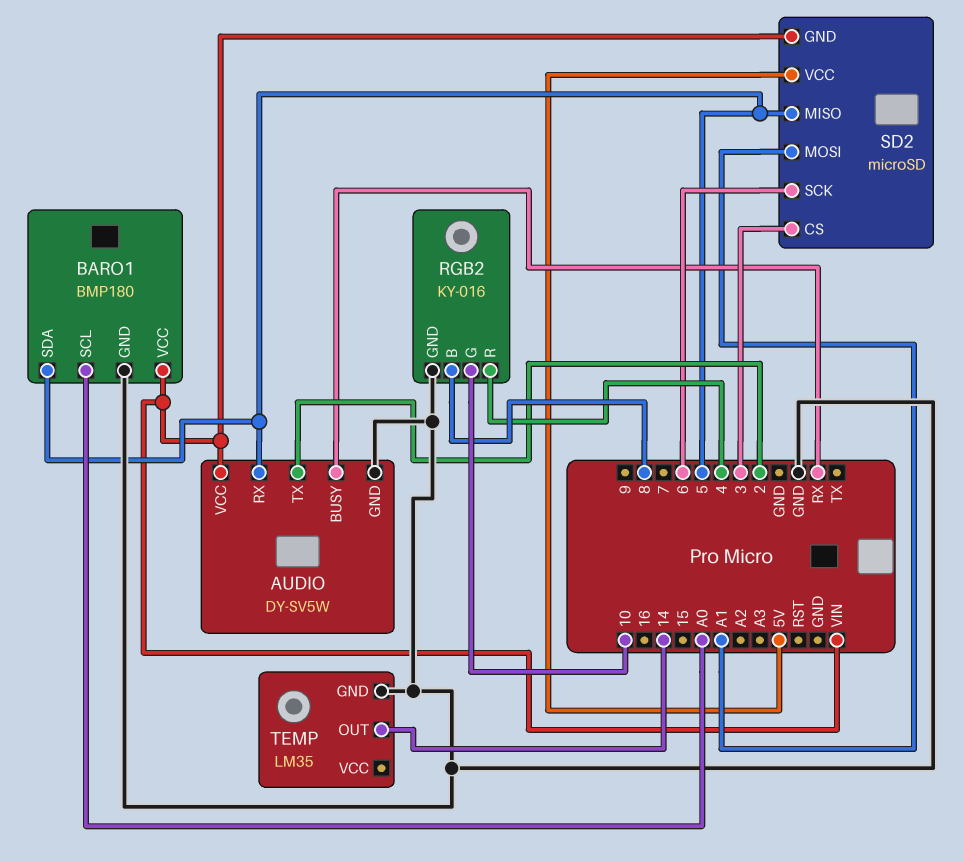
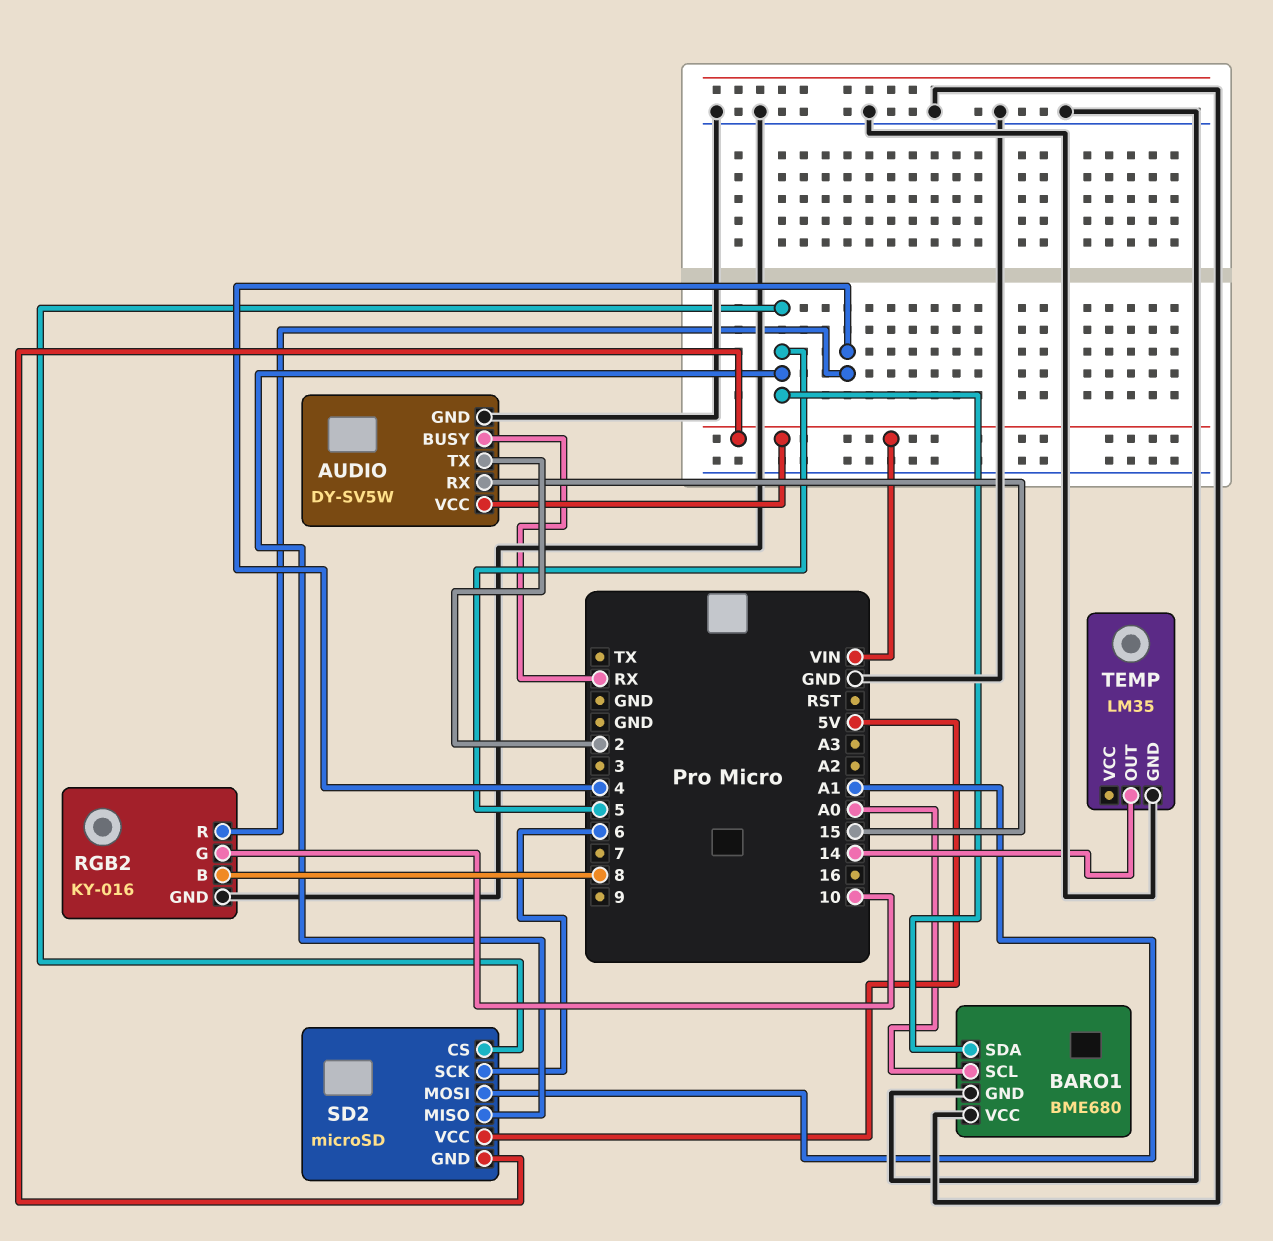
AUDIO pin RX: 5 -> 15
BARO1: BMP180 -> BME680
BARO1 pin VCC: VIN -> GND
SD2 pin CS: 3 -> 5

